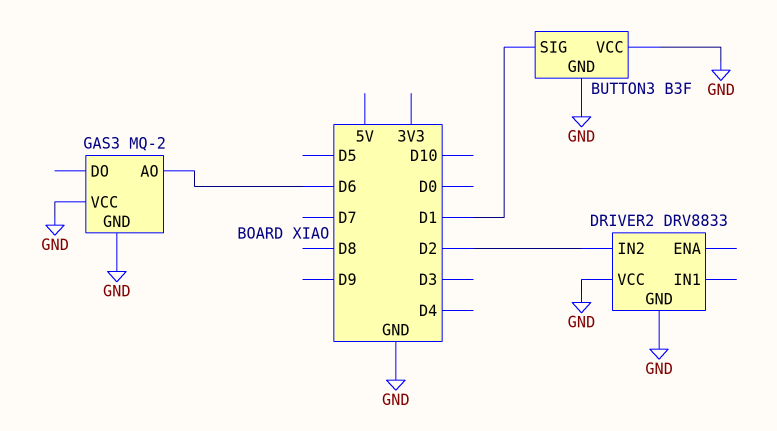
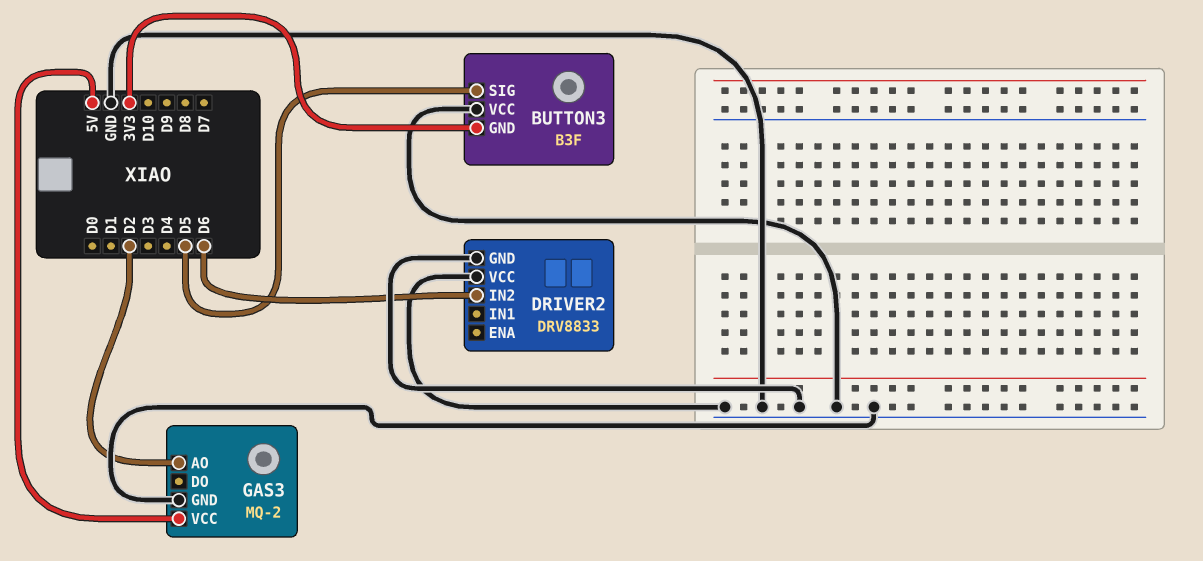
BUTTON3 pin GND: GND -> 3V3
BUTTON3 pin SIG: D1 -> D5
DRIVER2 pin IN2: D2 -> D6
GAS3 pin AO: D6 -> D2
GAS3 pin VCC: GND -> 5V

